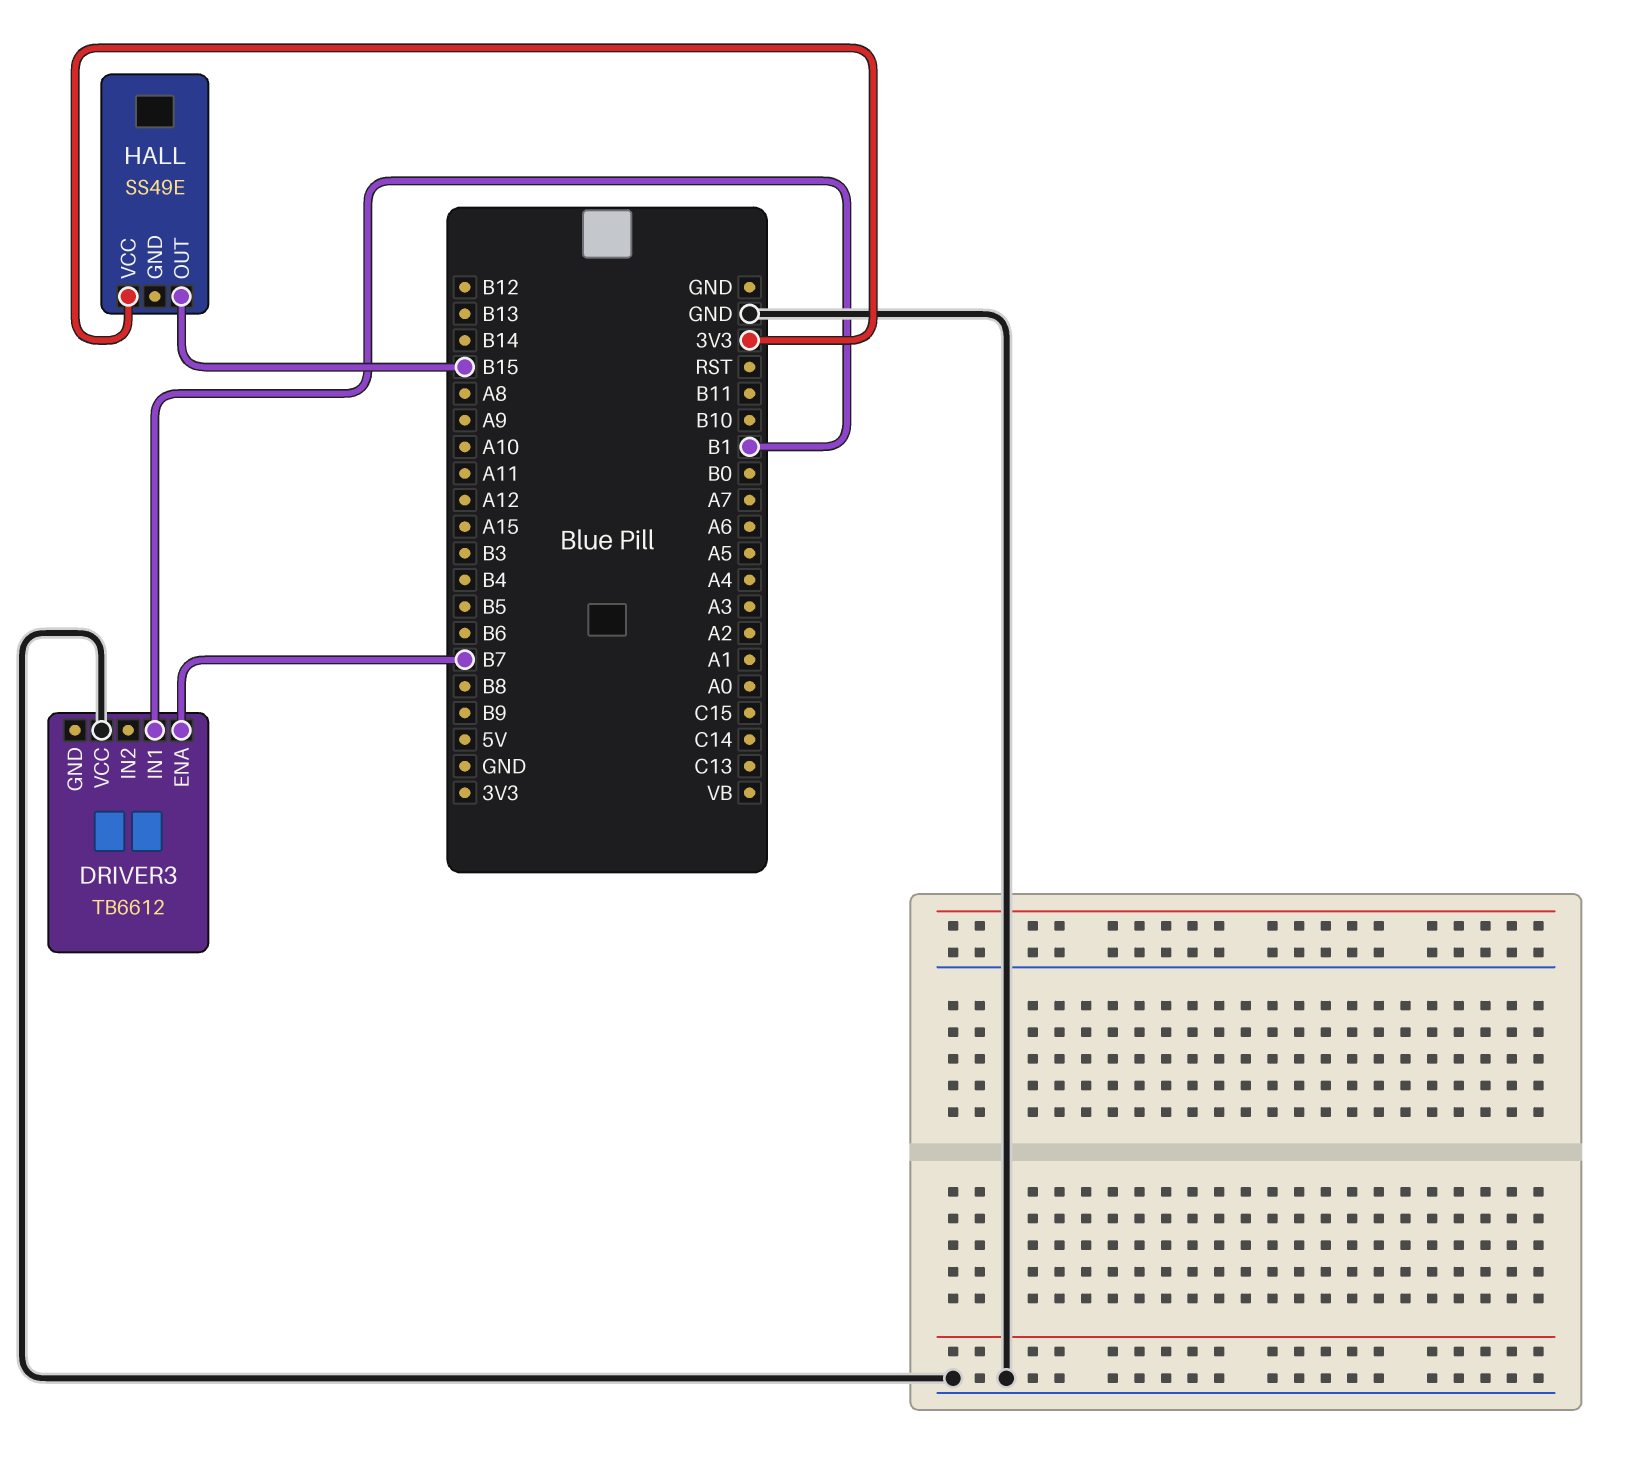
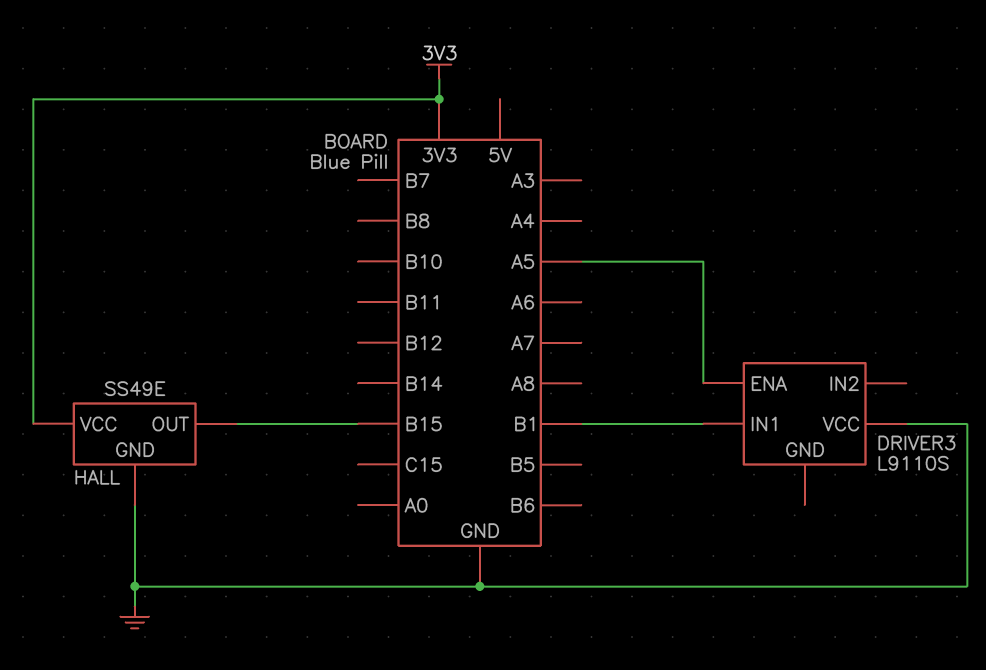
DRIVER3: TB6612 -> L9110S
DRIVER3 pin ENA: B7 -> A5
HALL pin GND: none -> GND

